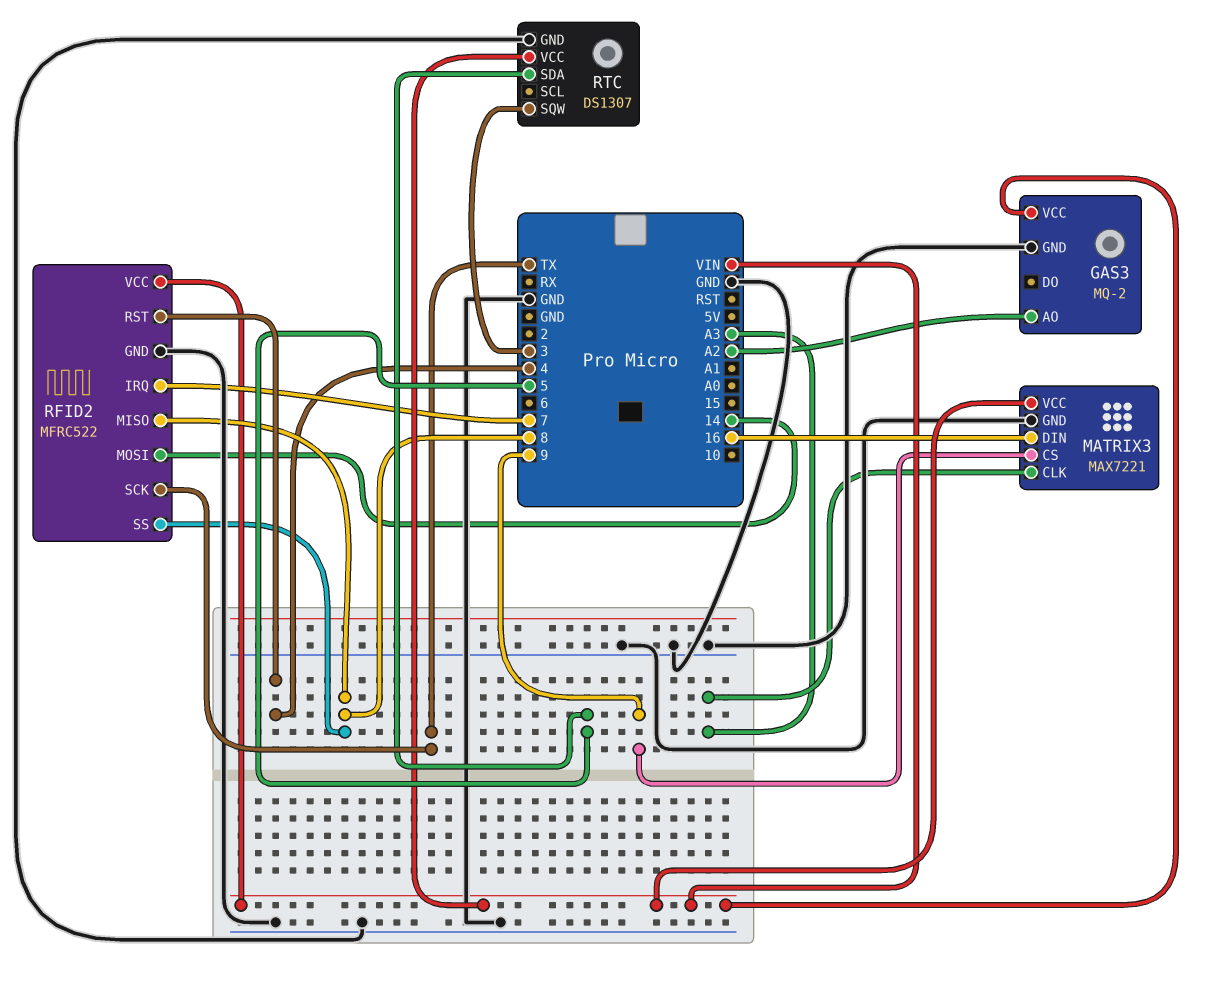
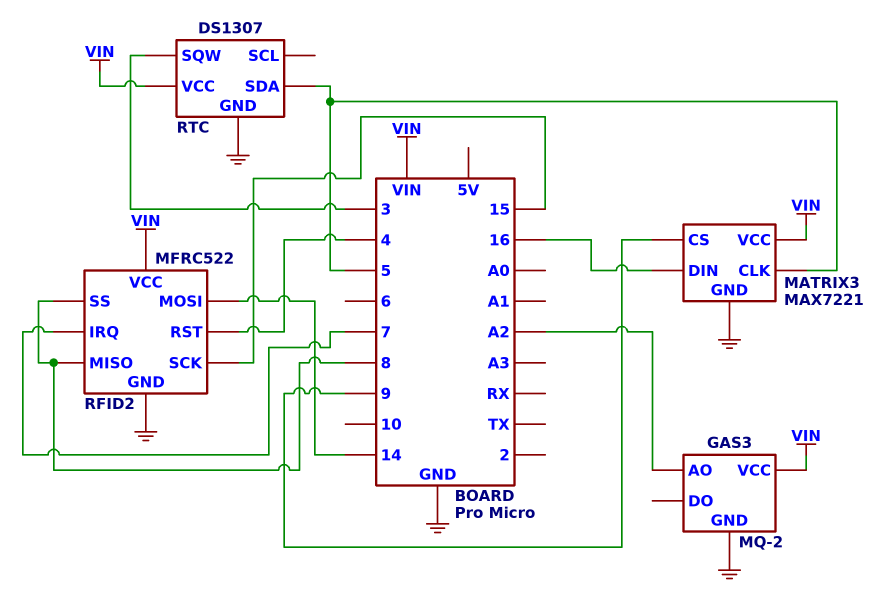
MATRIX3 pin CLK: A3 -> 5
RFID2 pin SCK: TX -> 15

